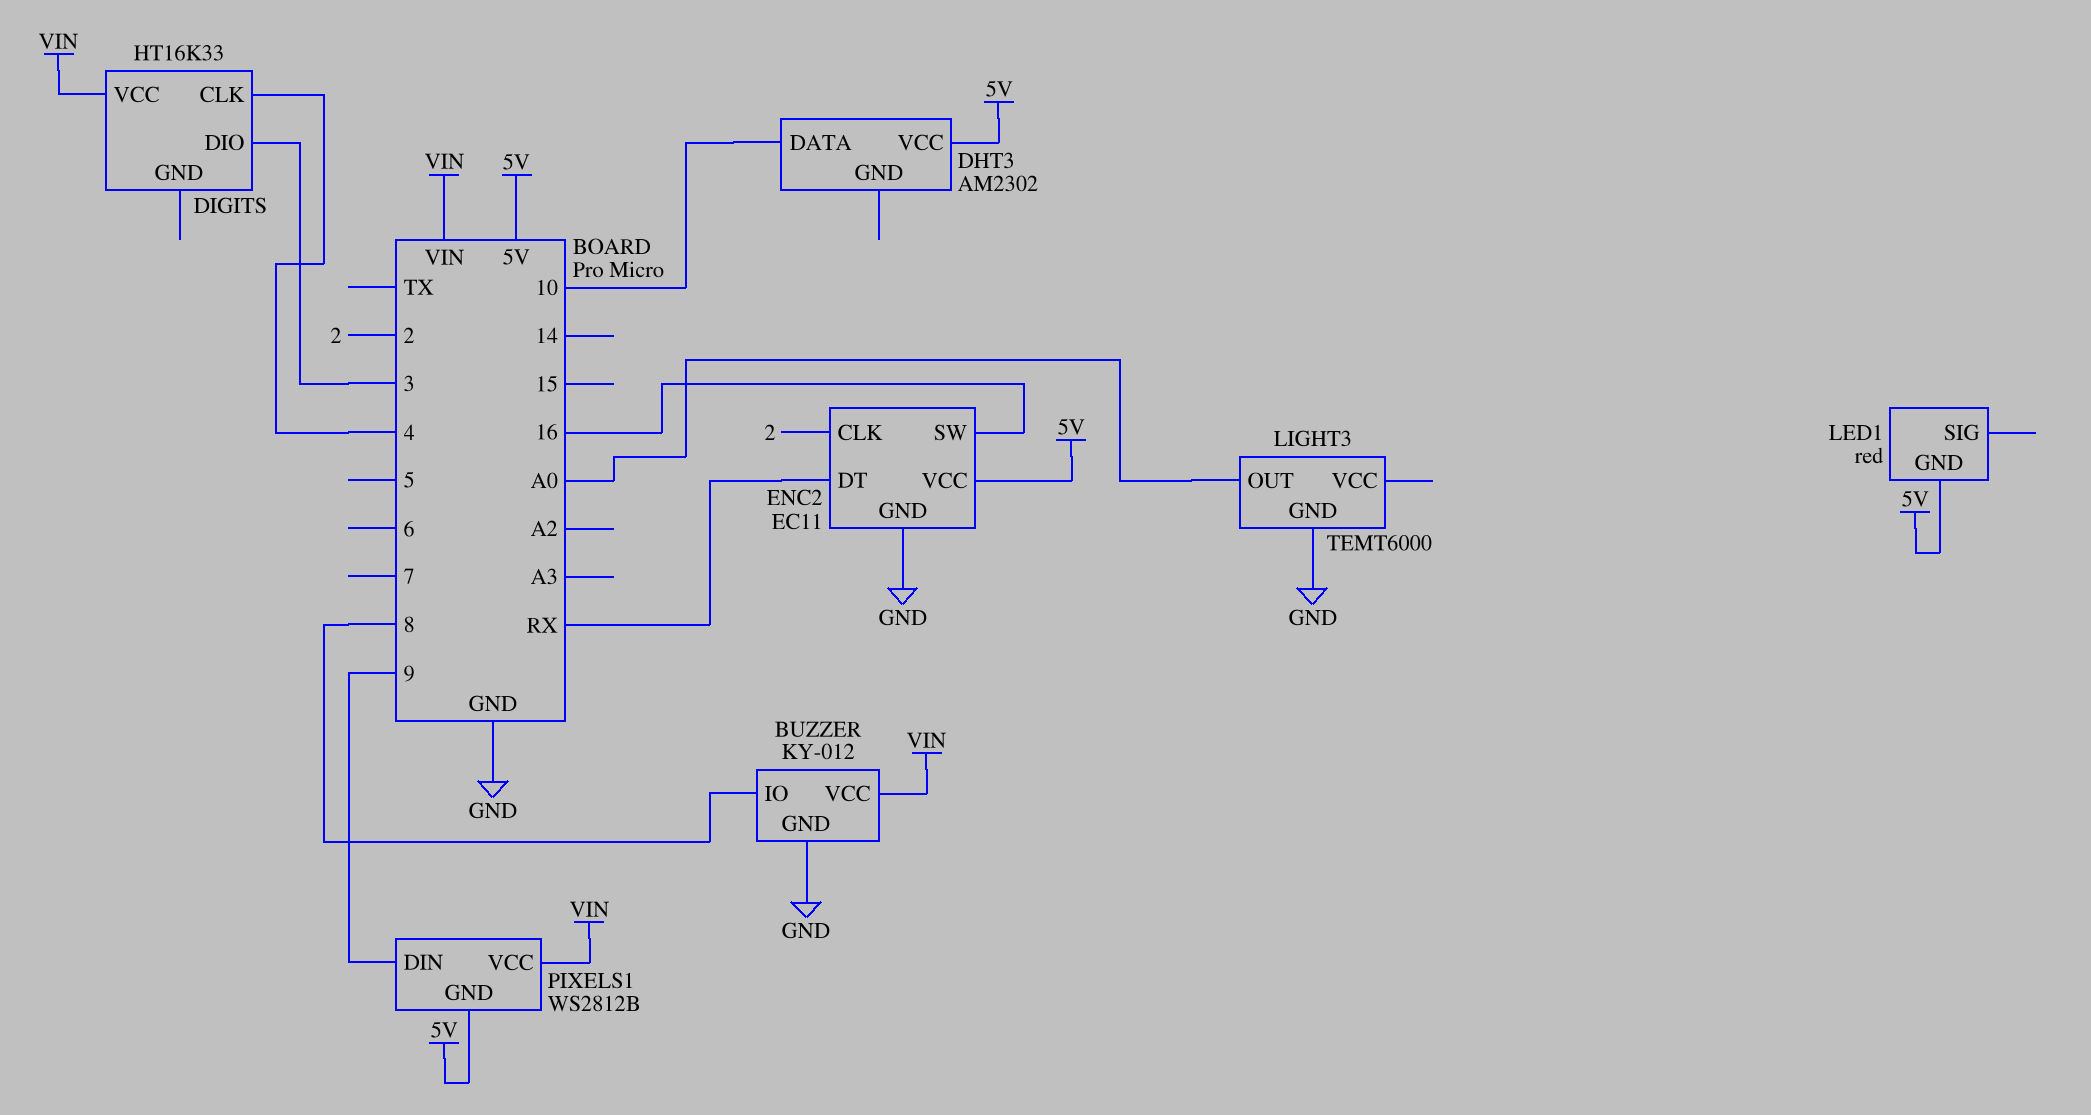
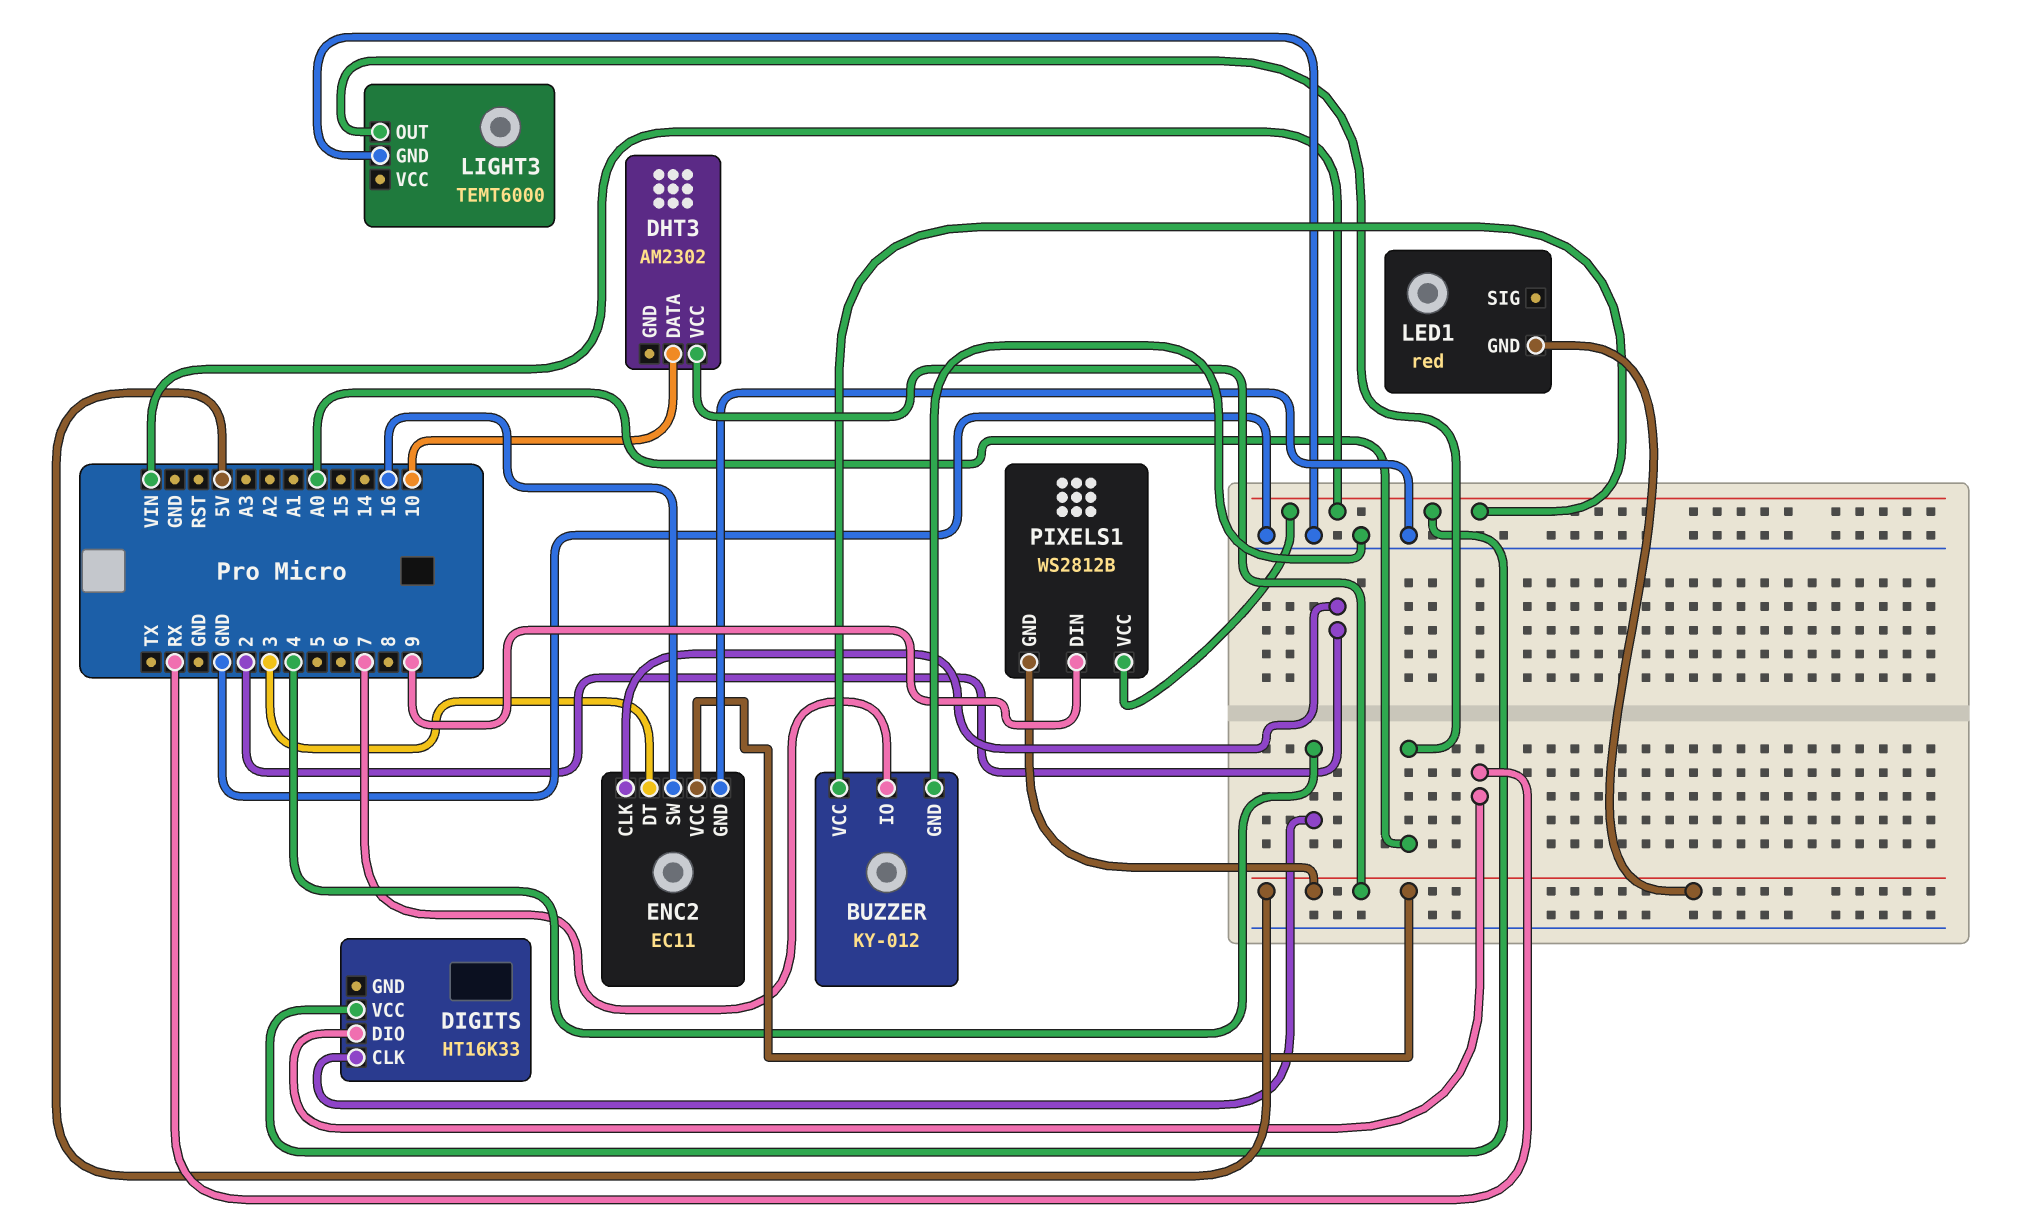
BUZZER pin IO: 8 -> 7
DIGITS pin DIO: 3 -> RX
ENC2 pin DT: RX -> 3

